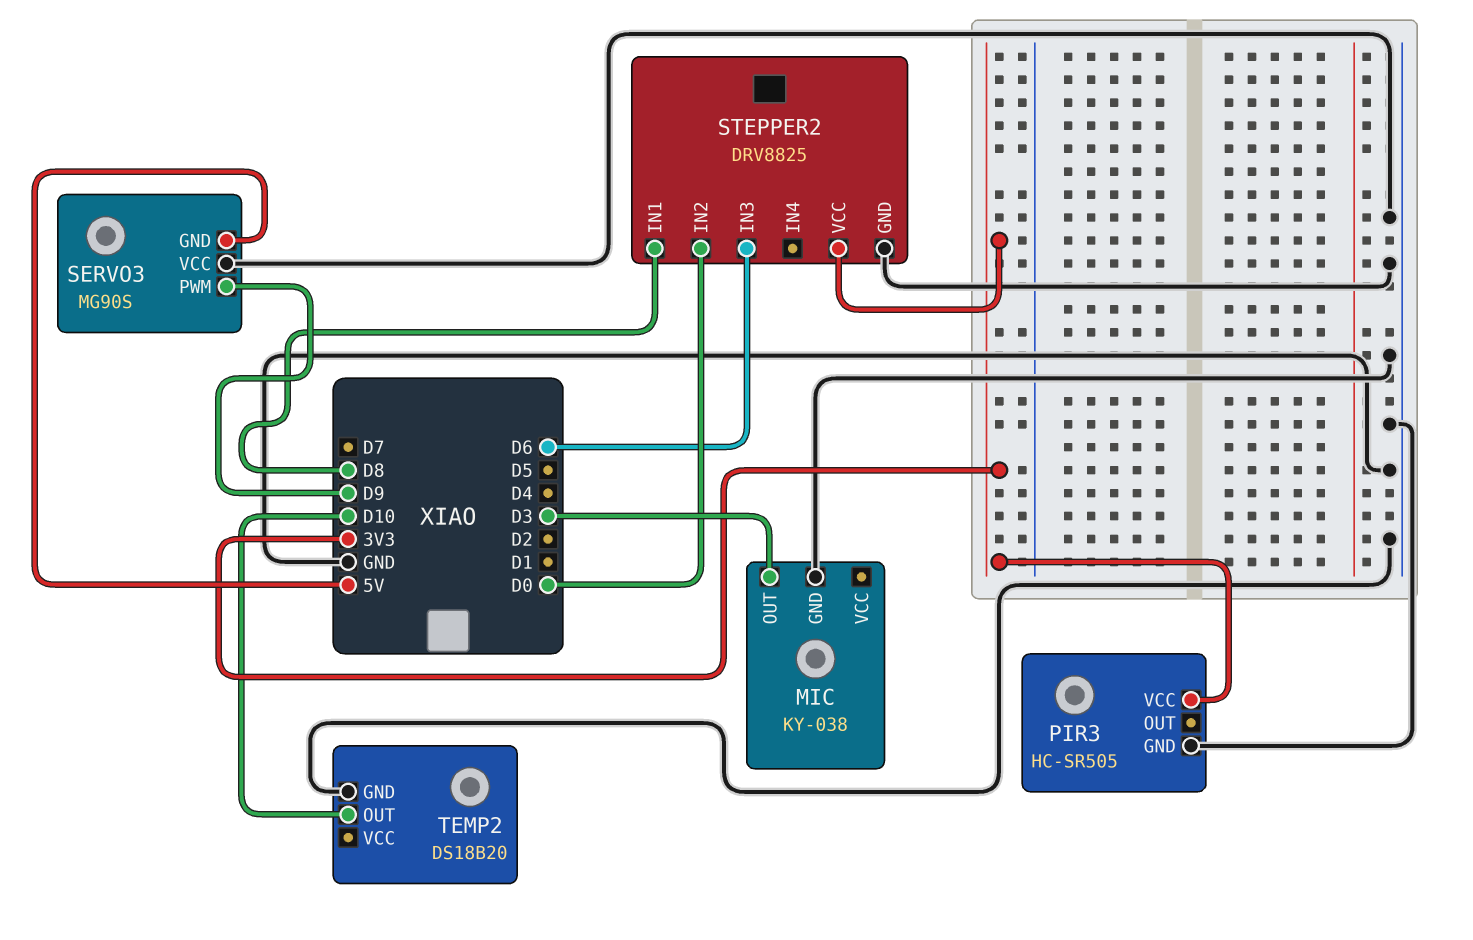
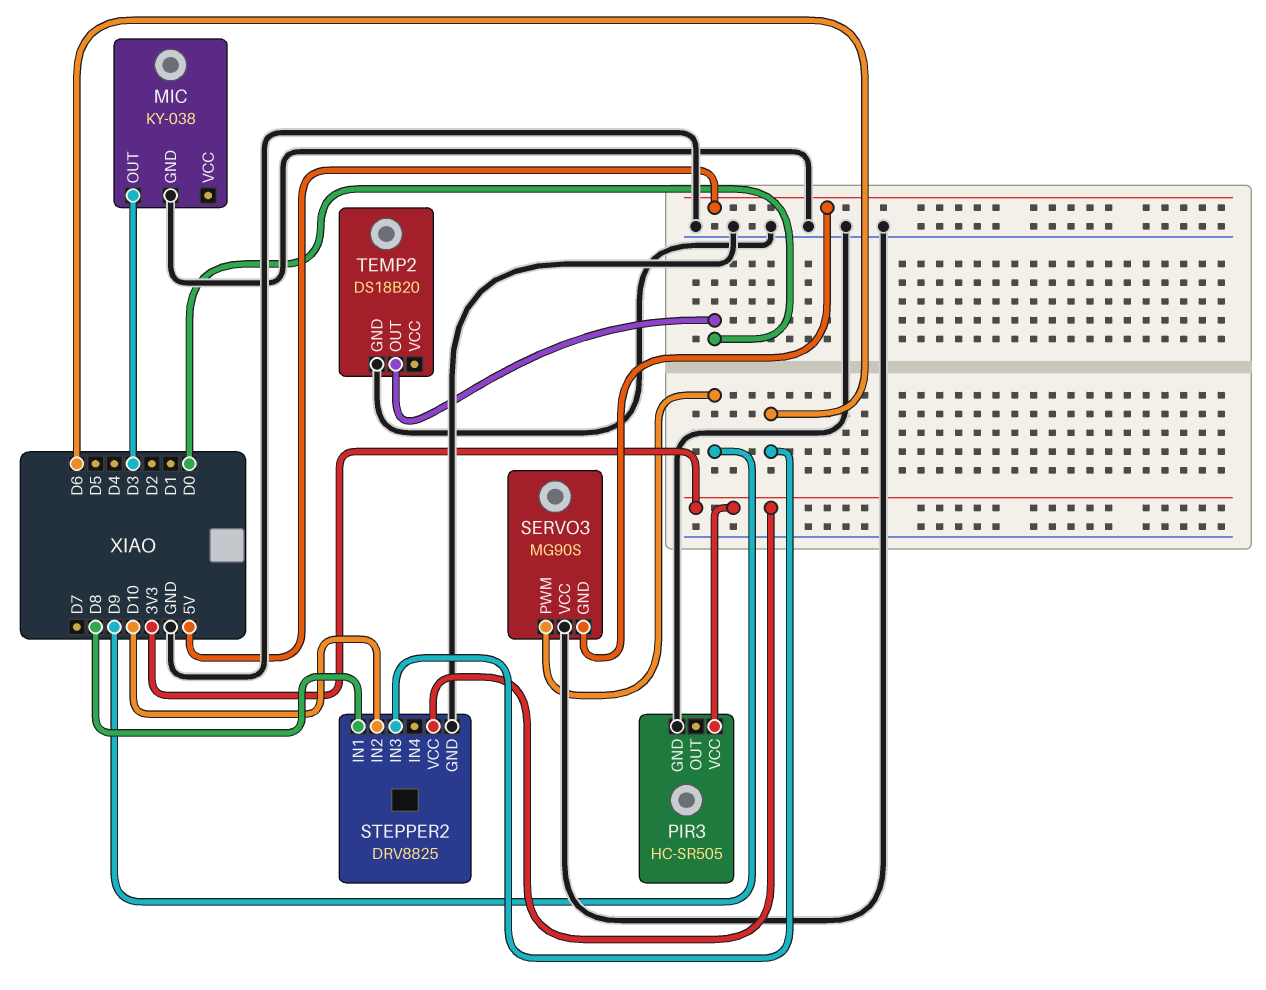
STEPPER2 pin IN2: D0 -> D10
TEMP2 pin OUT: D10 -> D0

